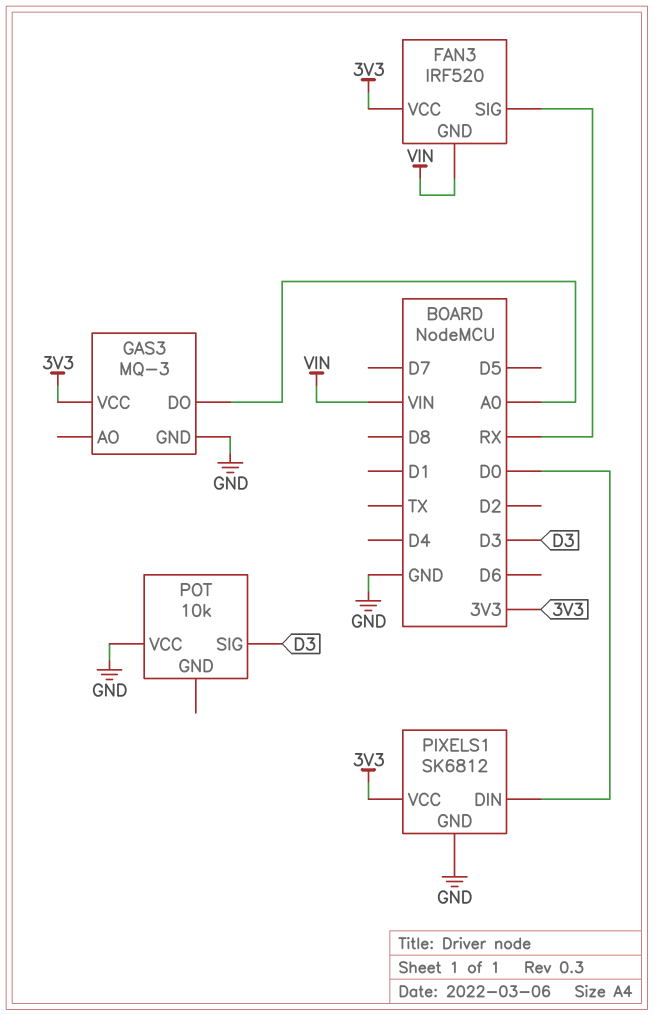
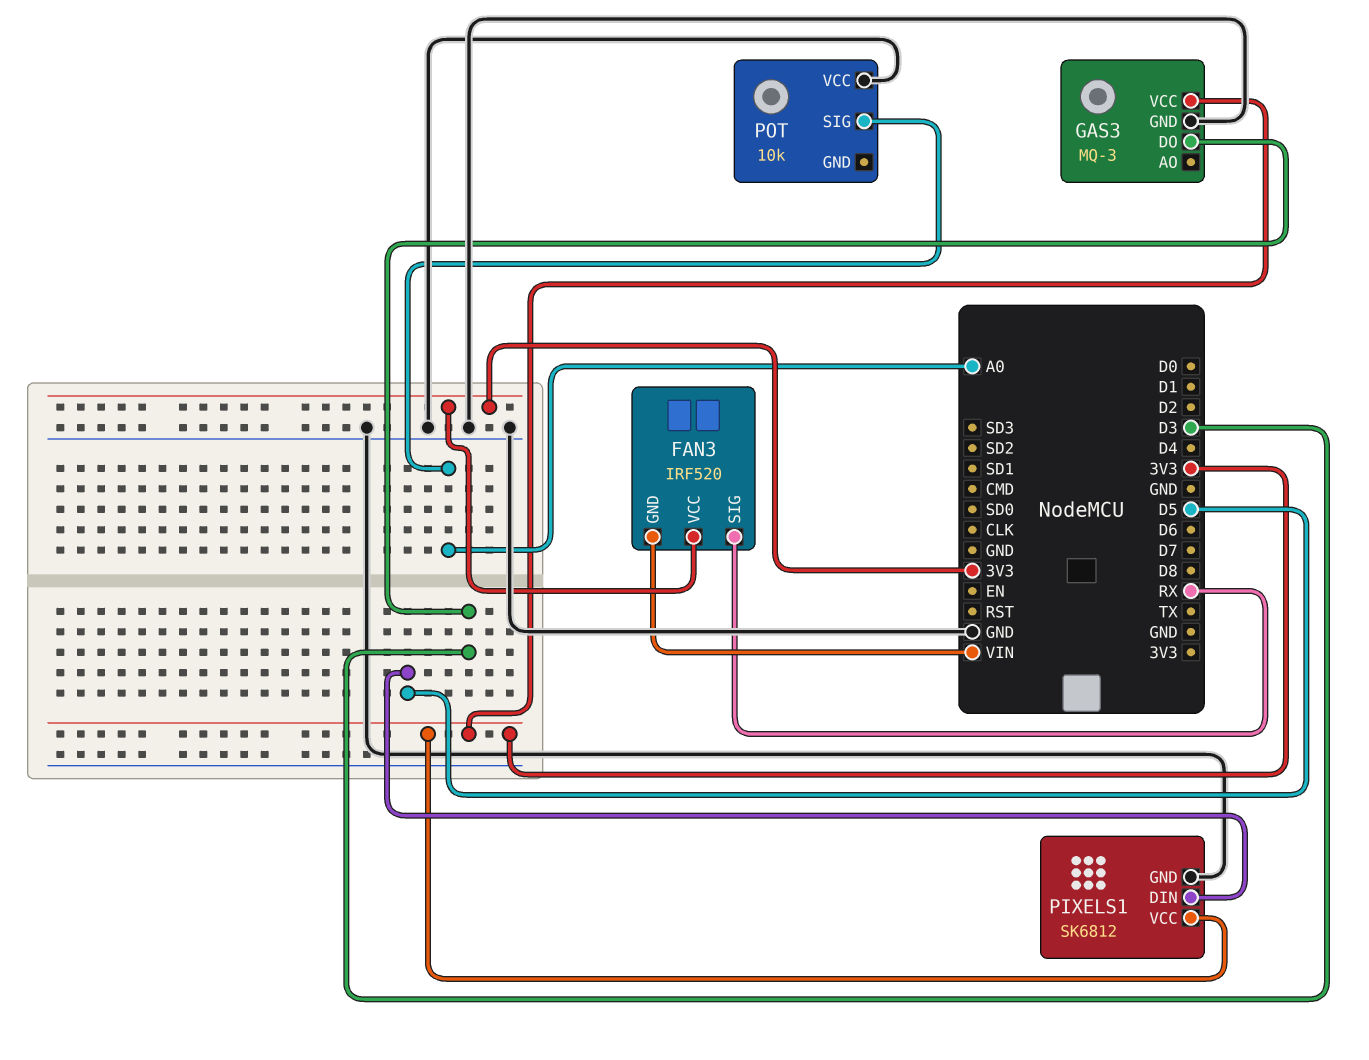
GAS3 pin DO: A0 -> D3
PIXELS1 pin DIN: D0 -> D5
POT pin SIG: D3 -> A0

